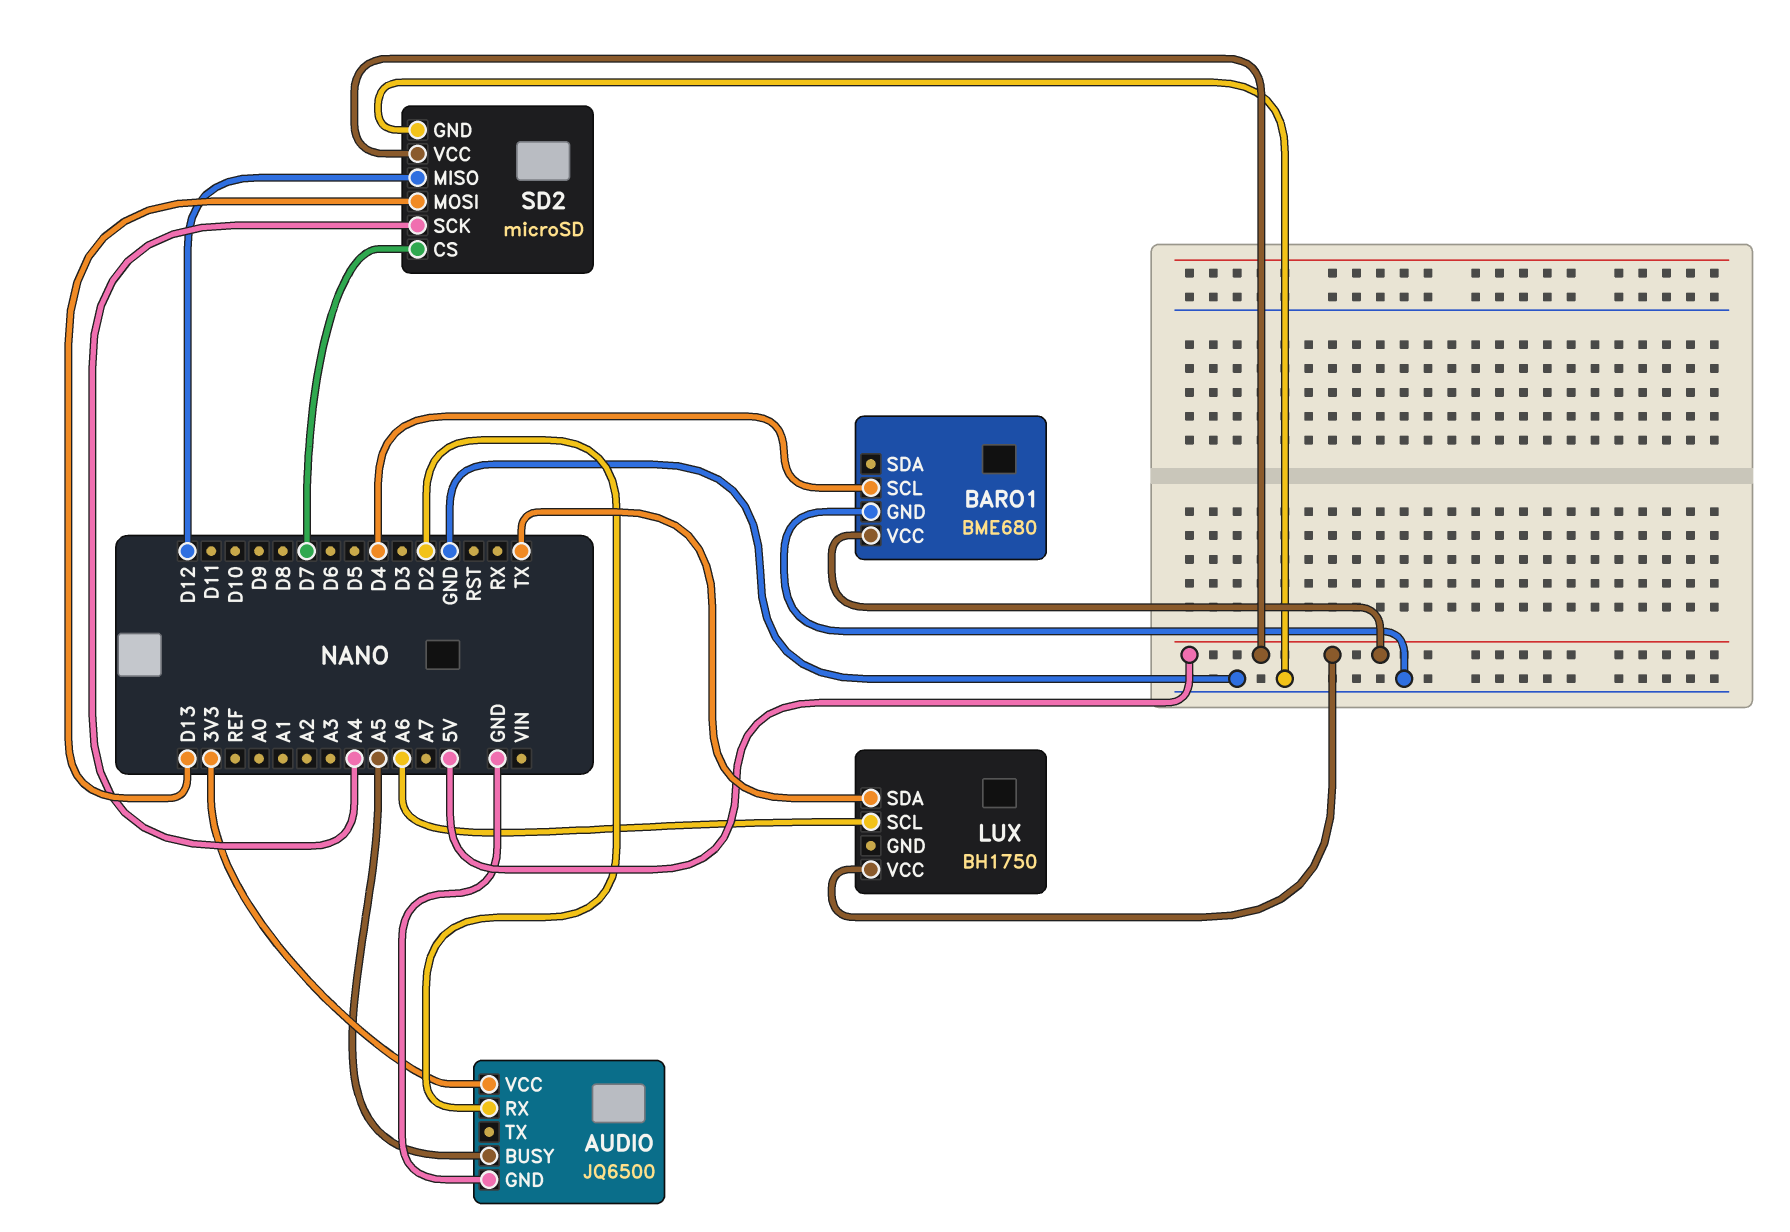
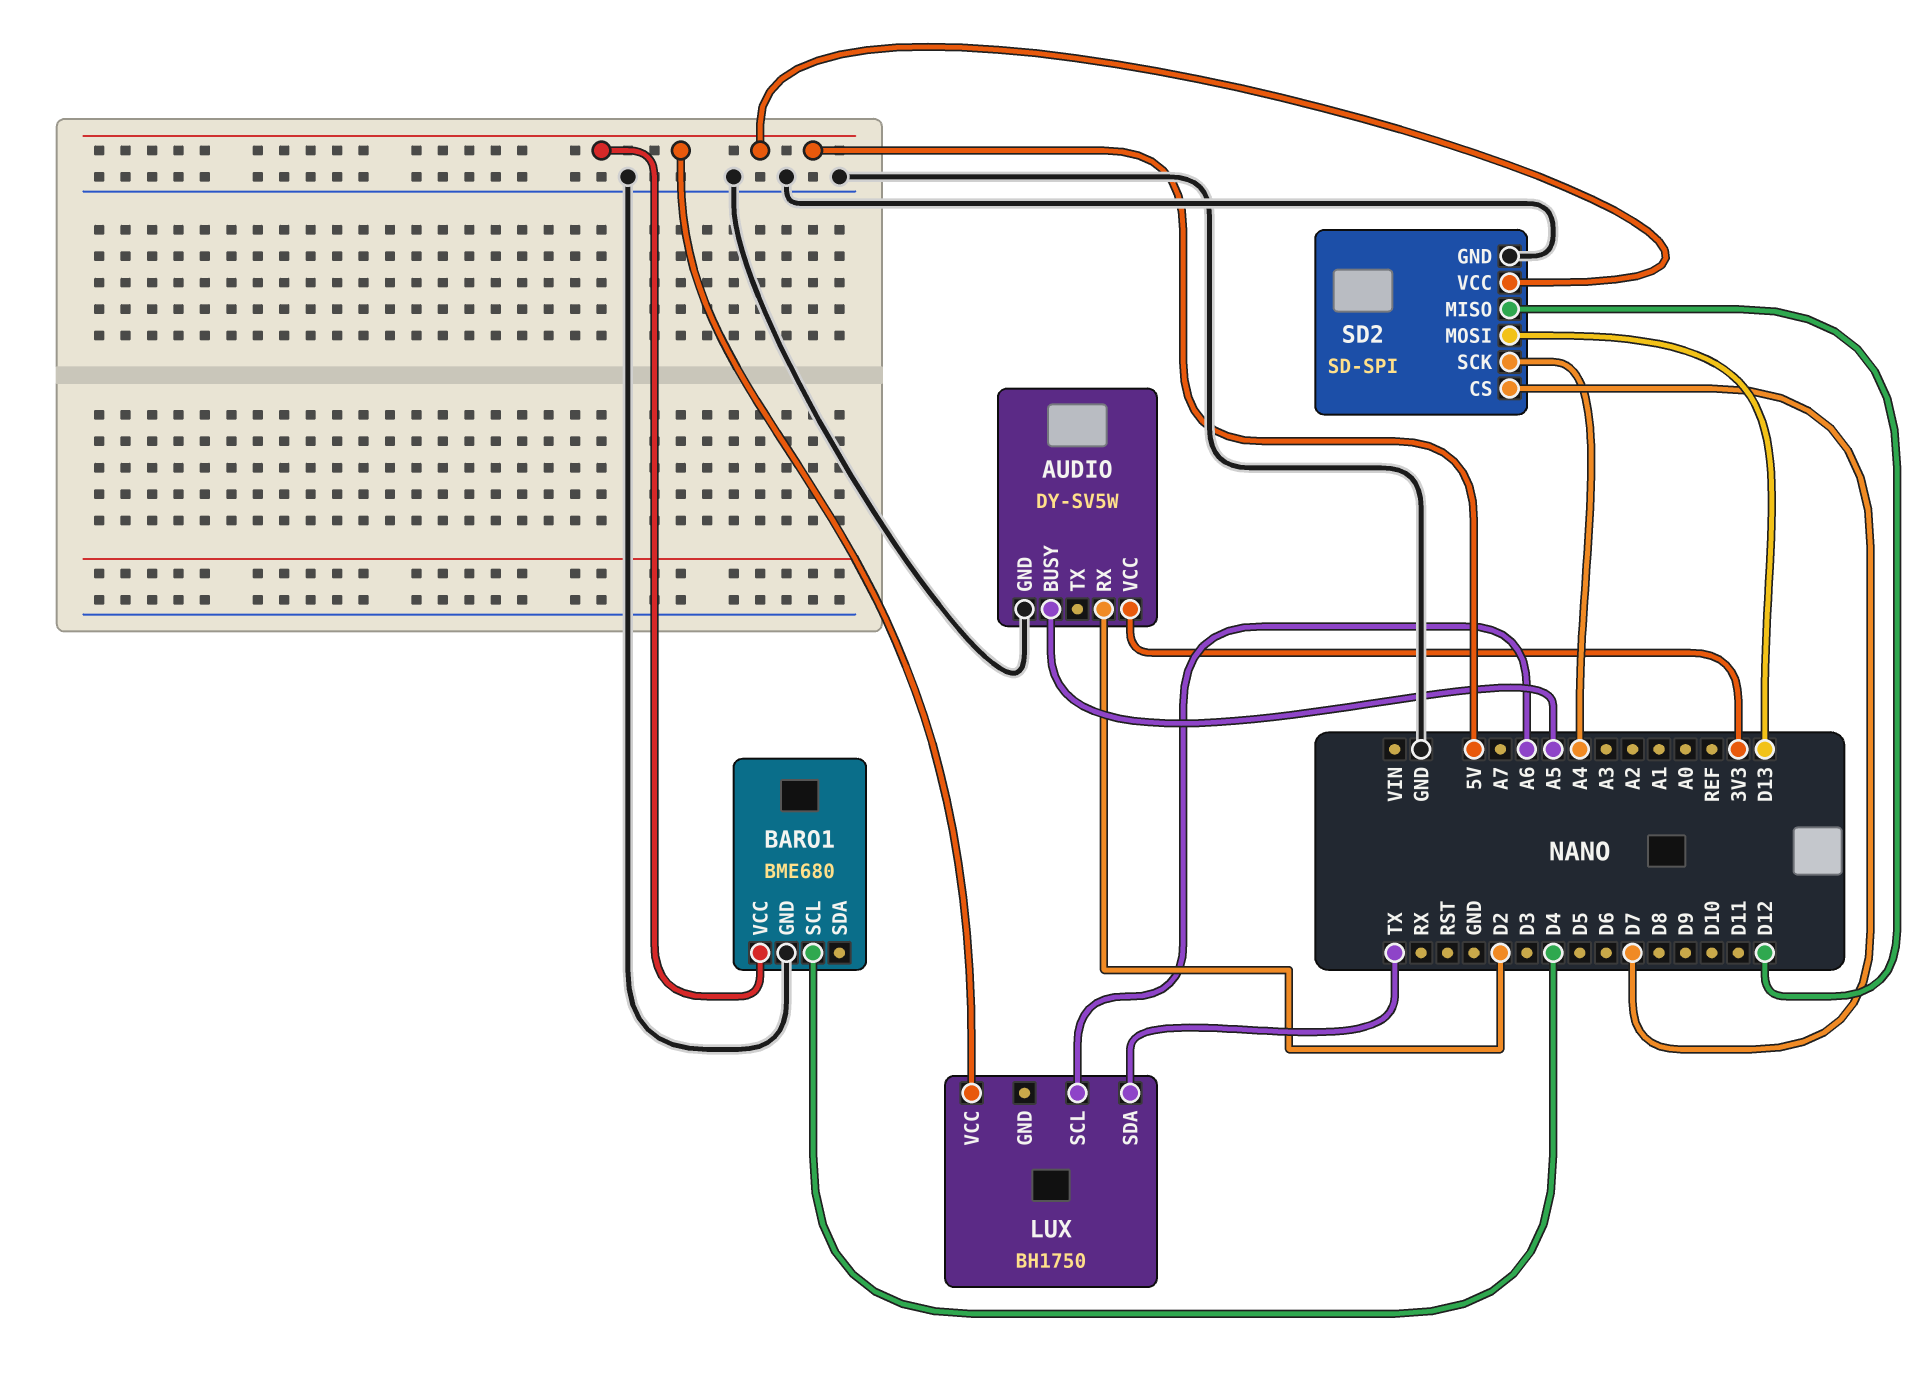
AUDIO: JQ6500 -> DY-SV5W
SD2: microSD -> SD-SPI

